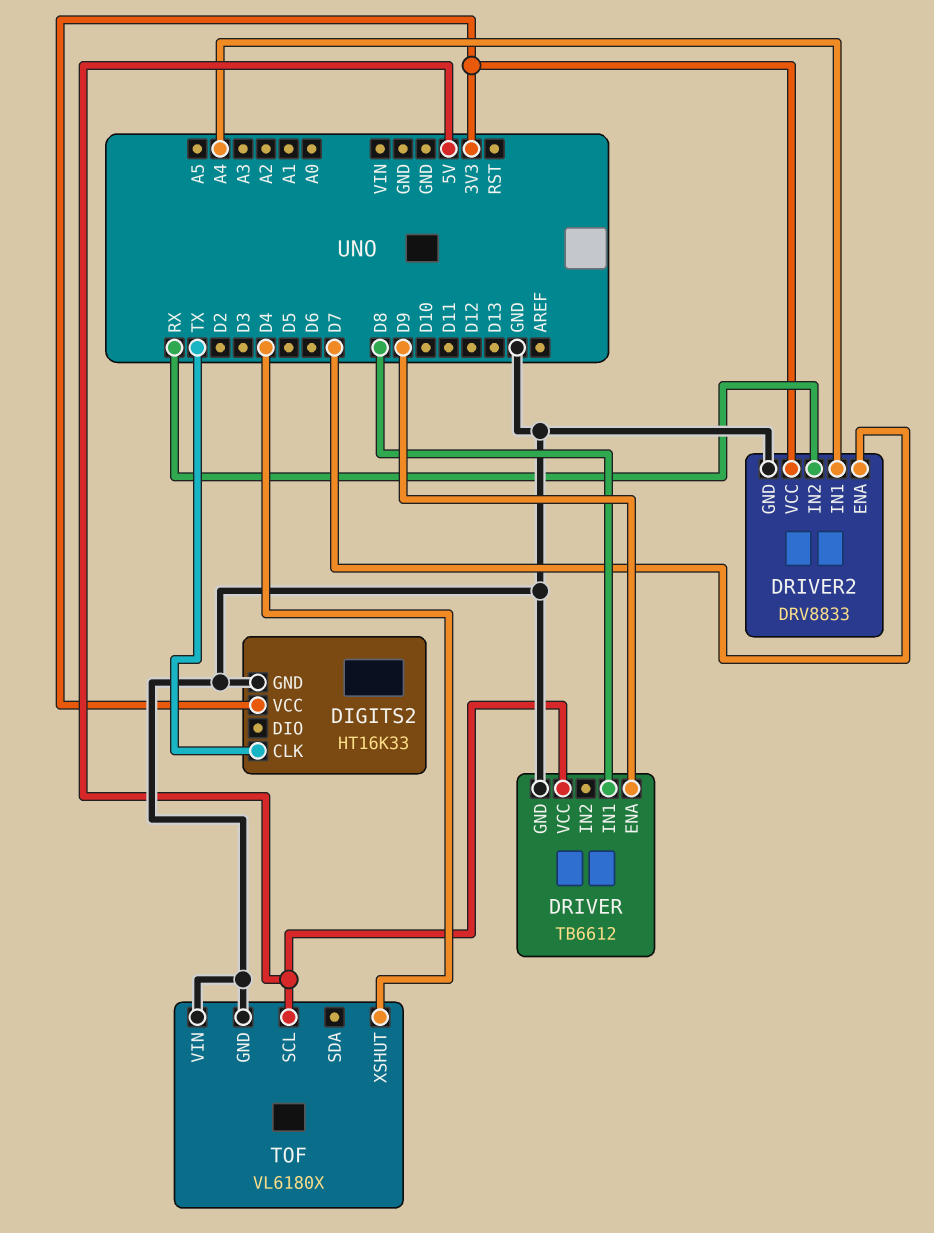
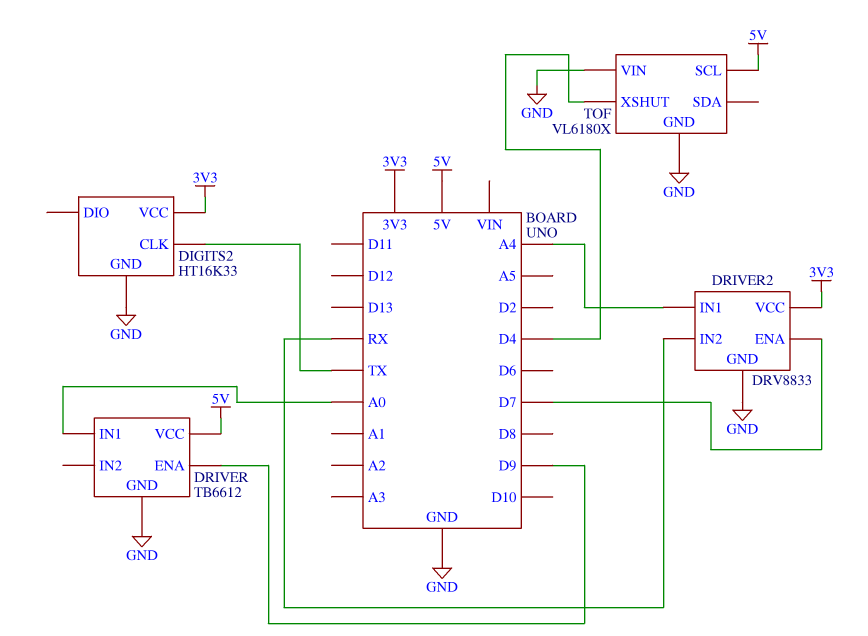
DRIVER pin IN1: D8 -> A0

